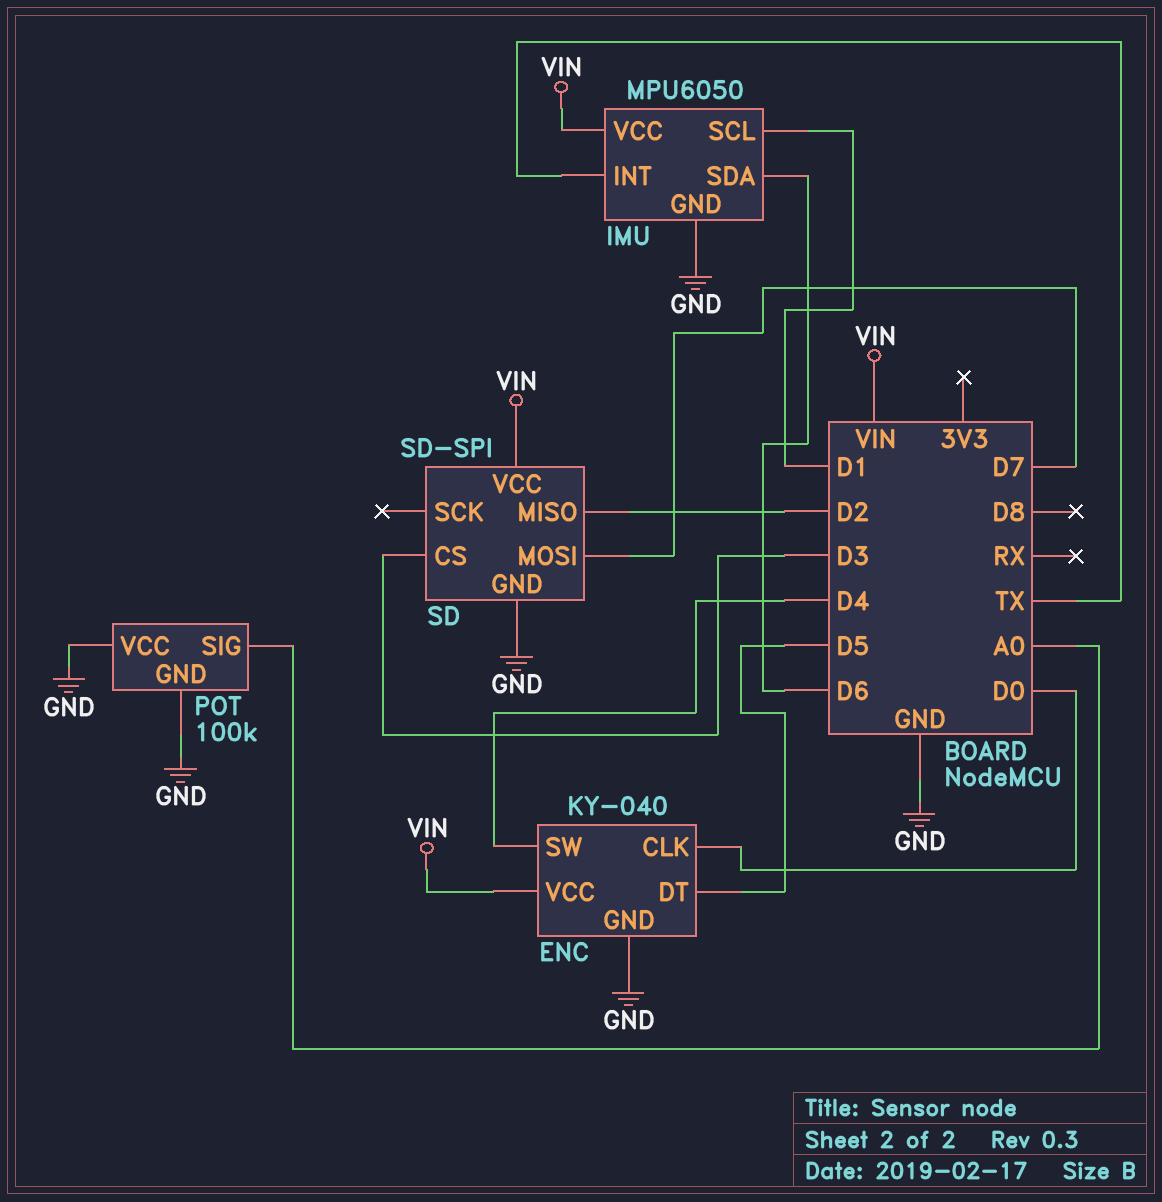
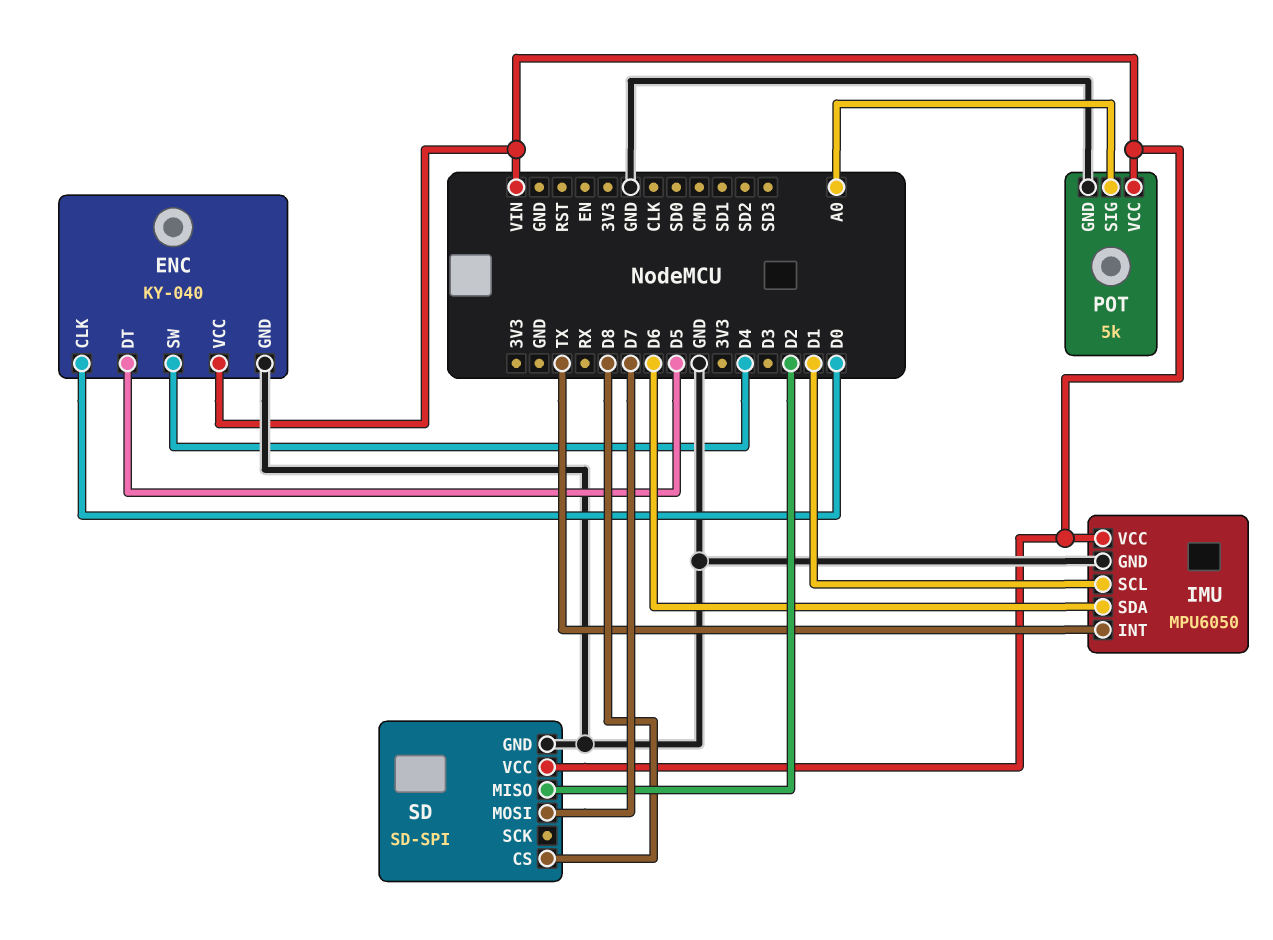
POT: 100k -> 5k
POT pin VCC: GND -> VIN
SD pin CS: D3 -> D8

